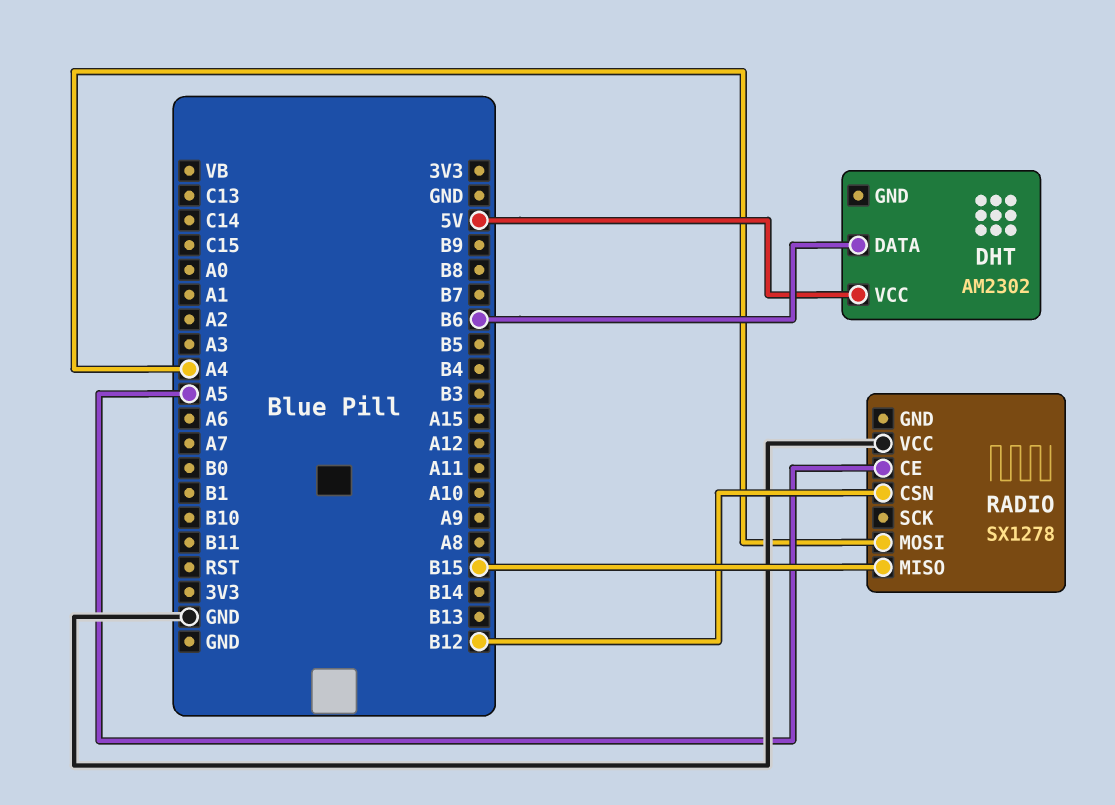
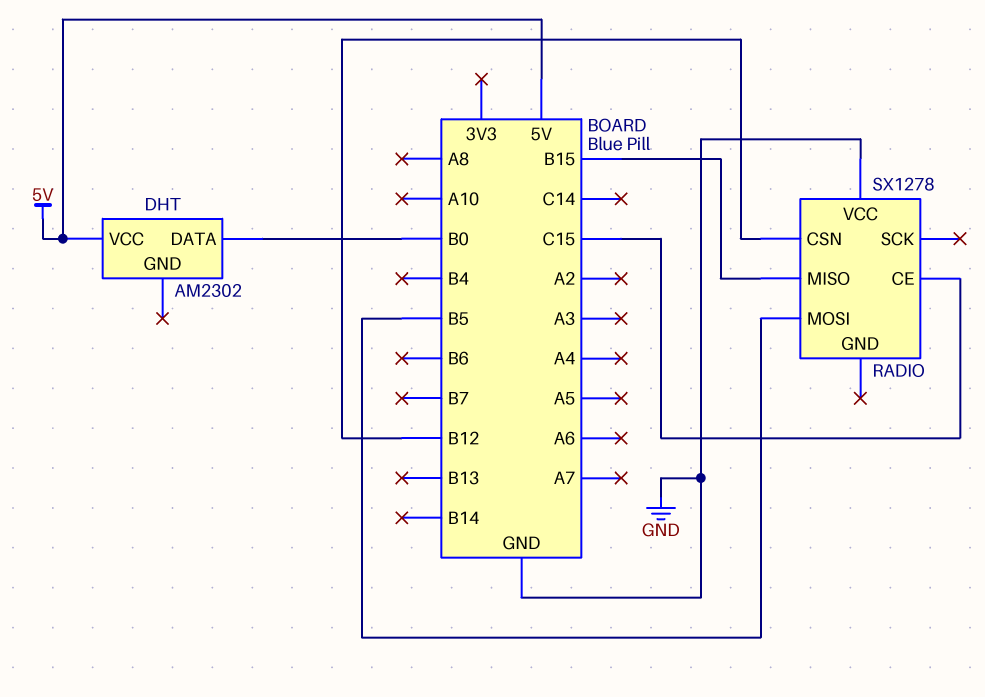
DHT pin DATA: B6 -> B0
RADIO pin CE: A5 -> C15
RADIO pin MOSI: A4 -> B5

